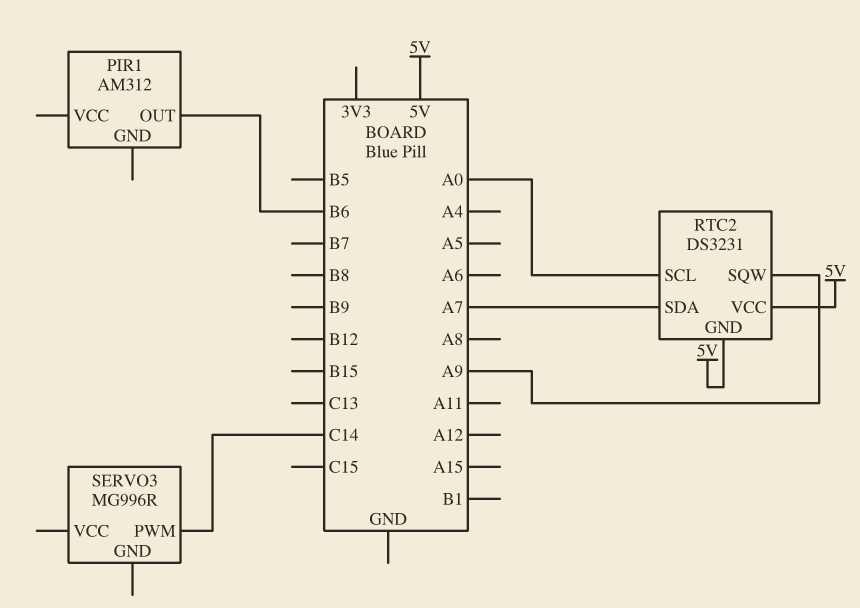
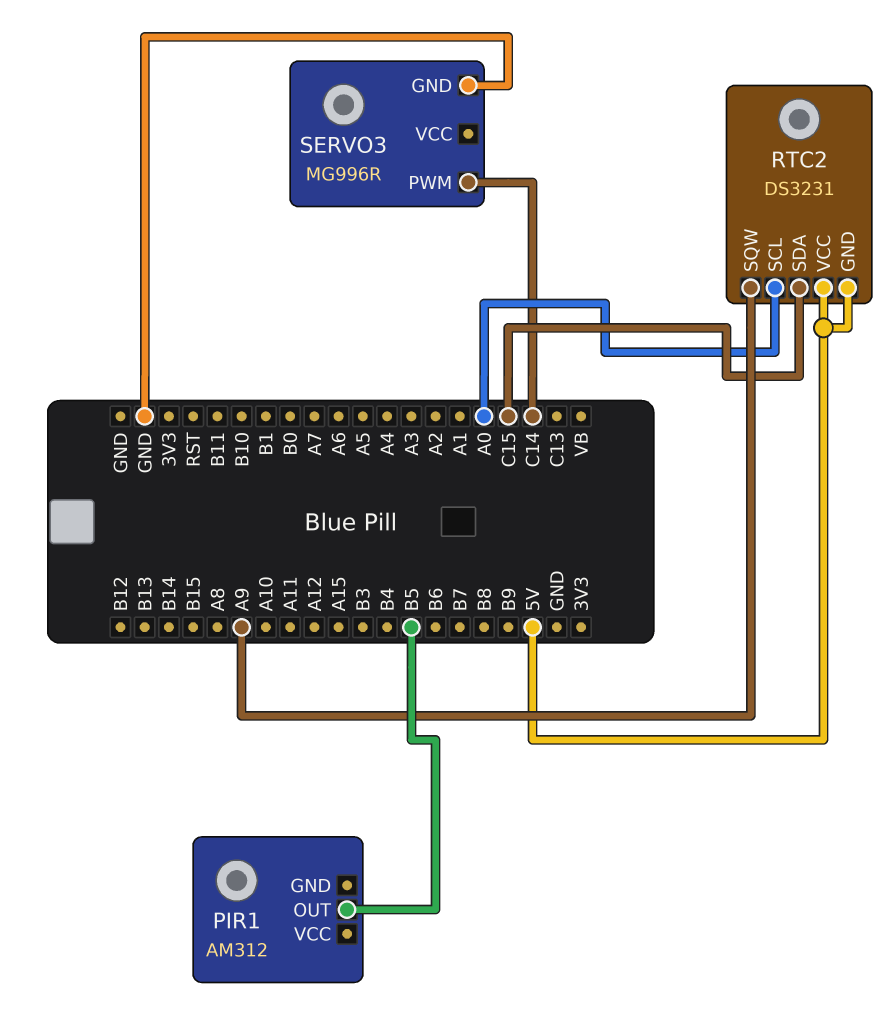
PIR1 pin OUT: B6 -> B5
RTC2 pin SDA: A7 -> C15
SERVO3 pin GND: none -> GND

